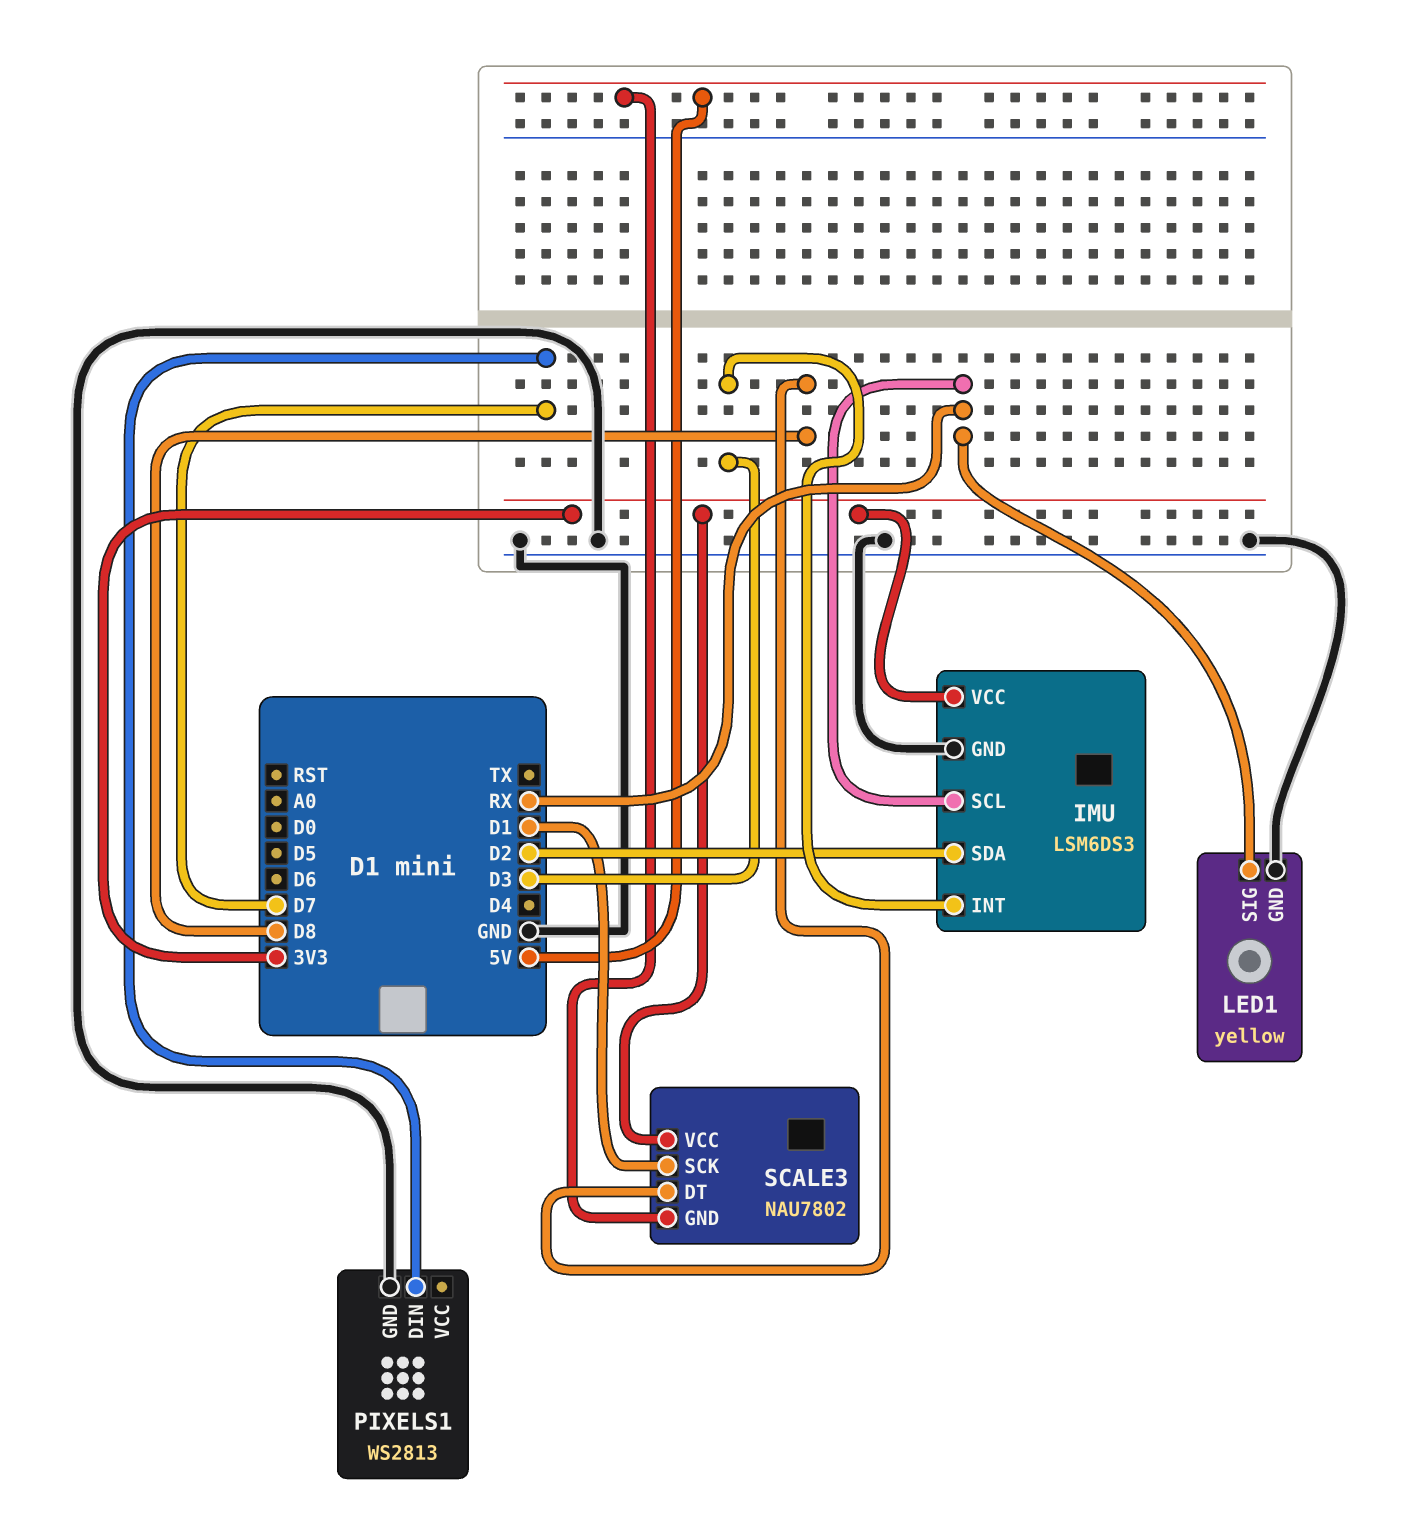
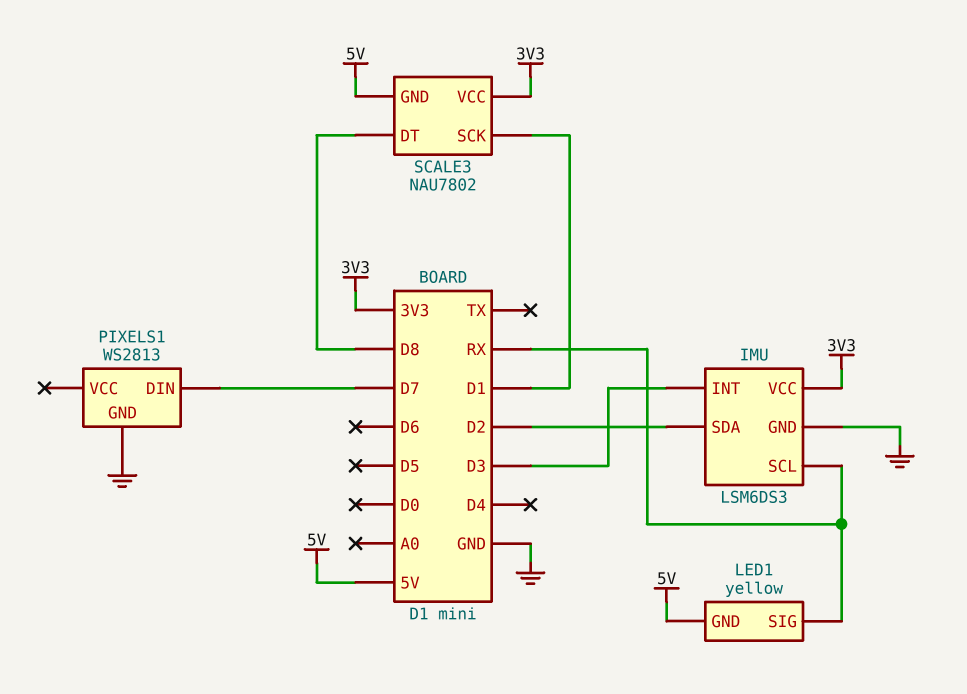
LED1 pin GND: GND -> 5V

